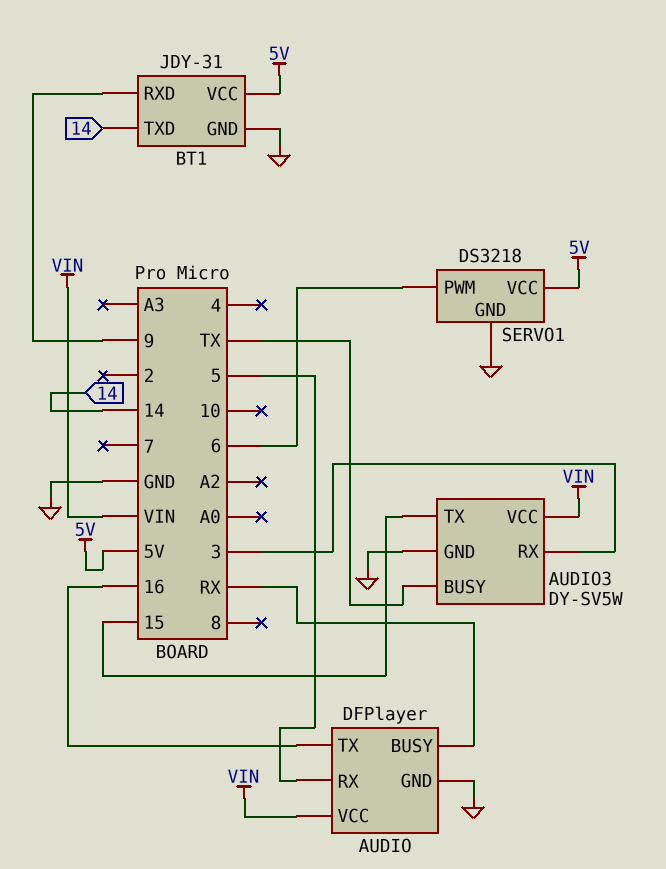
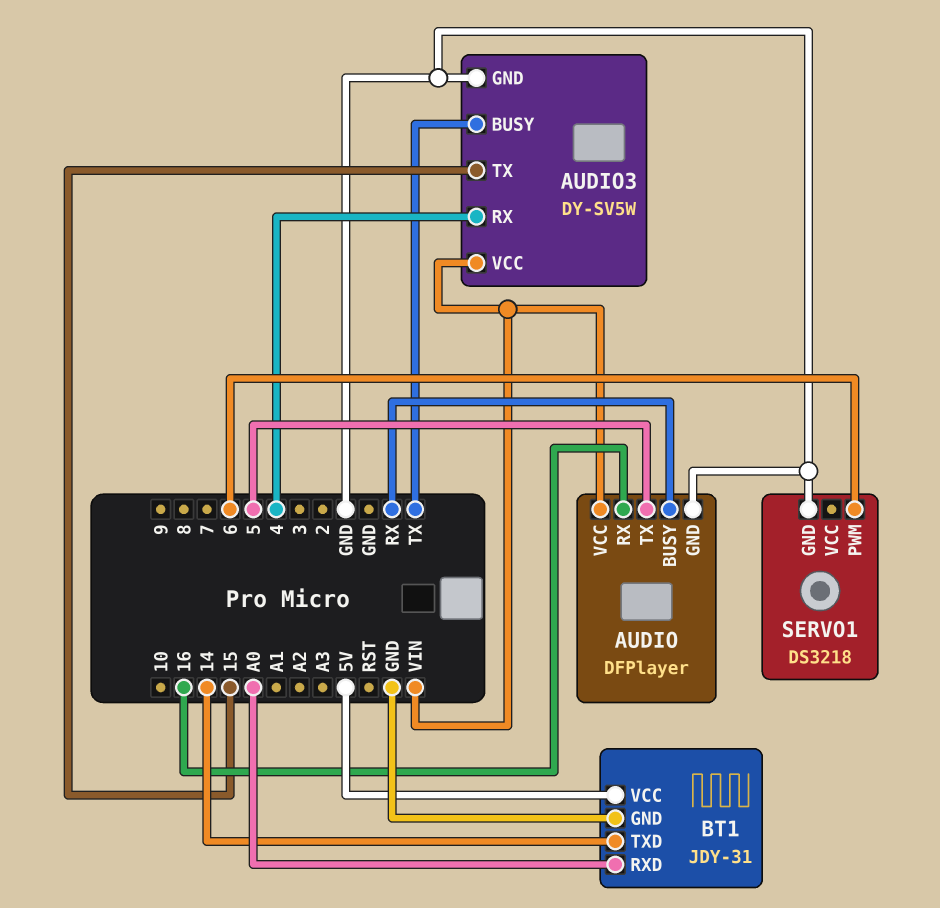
AUDIO pin RX: 5 -> 16
AUDIO pin TX: 16 -> 5
AUDIO3 pin RX: 3 -> 4
BT1 pin RXD: 9 -> A0
SERVO1 pin VCC: 5V -> none

